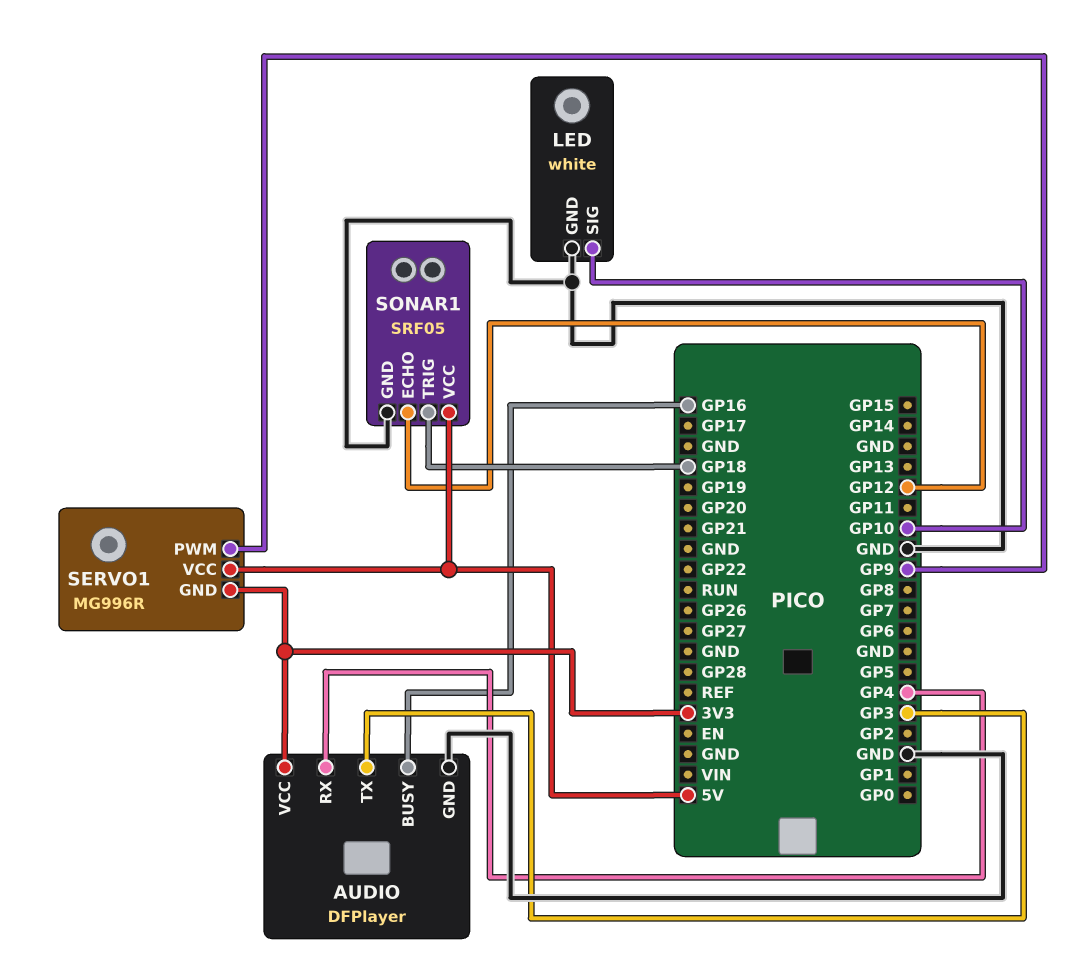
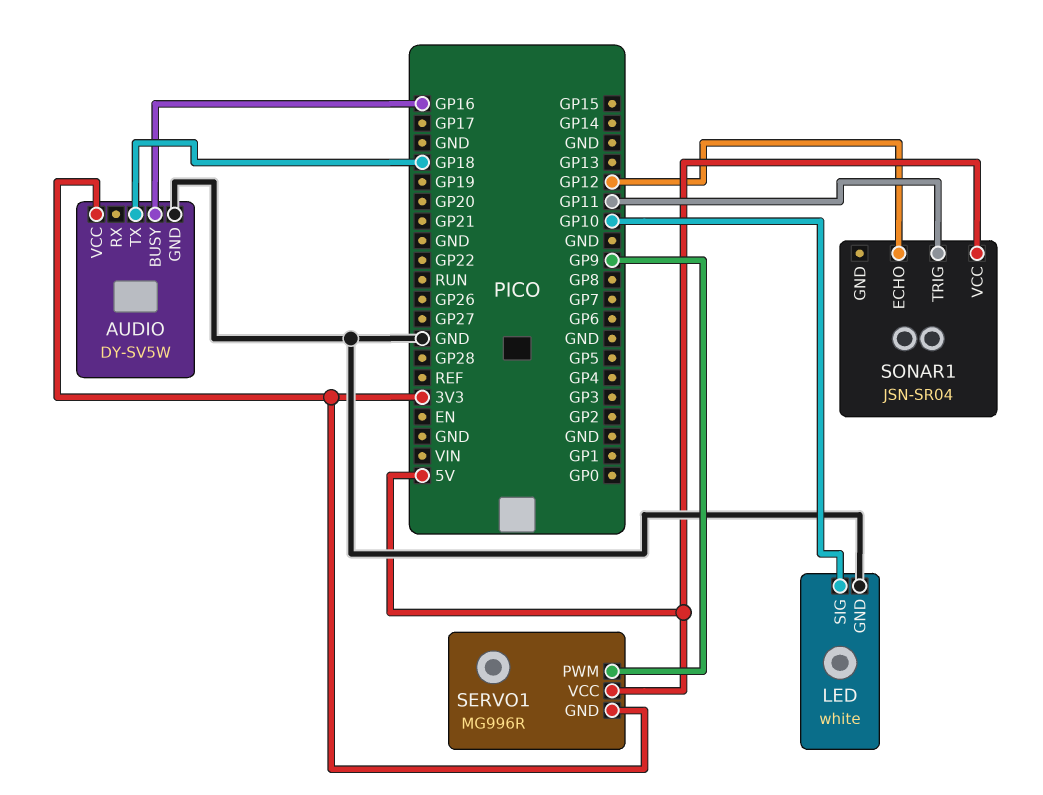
AUDIO: DFPlayer -> DY-SV5W
AUDIO pin RX: GP4 -> none
AUDIO pin TX: GP3 -> GP18
SONAR1: SRF05 -> JSN-SR04
SONAR1 pin GND: GND -> none
SONAR1 pin TRIG: GP18 -> GP11

